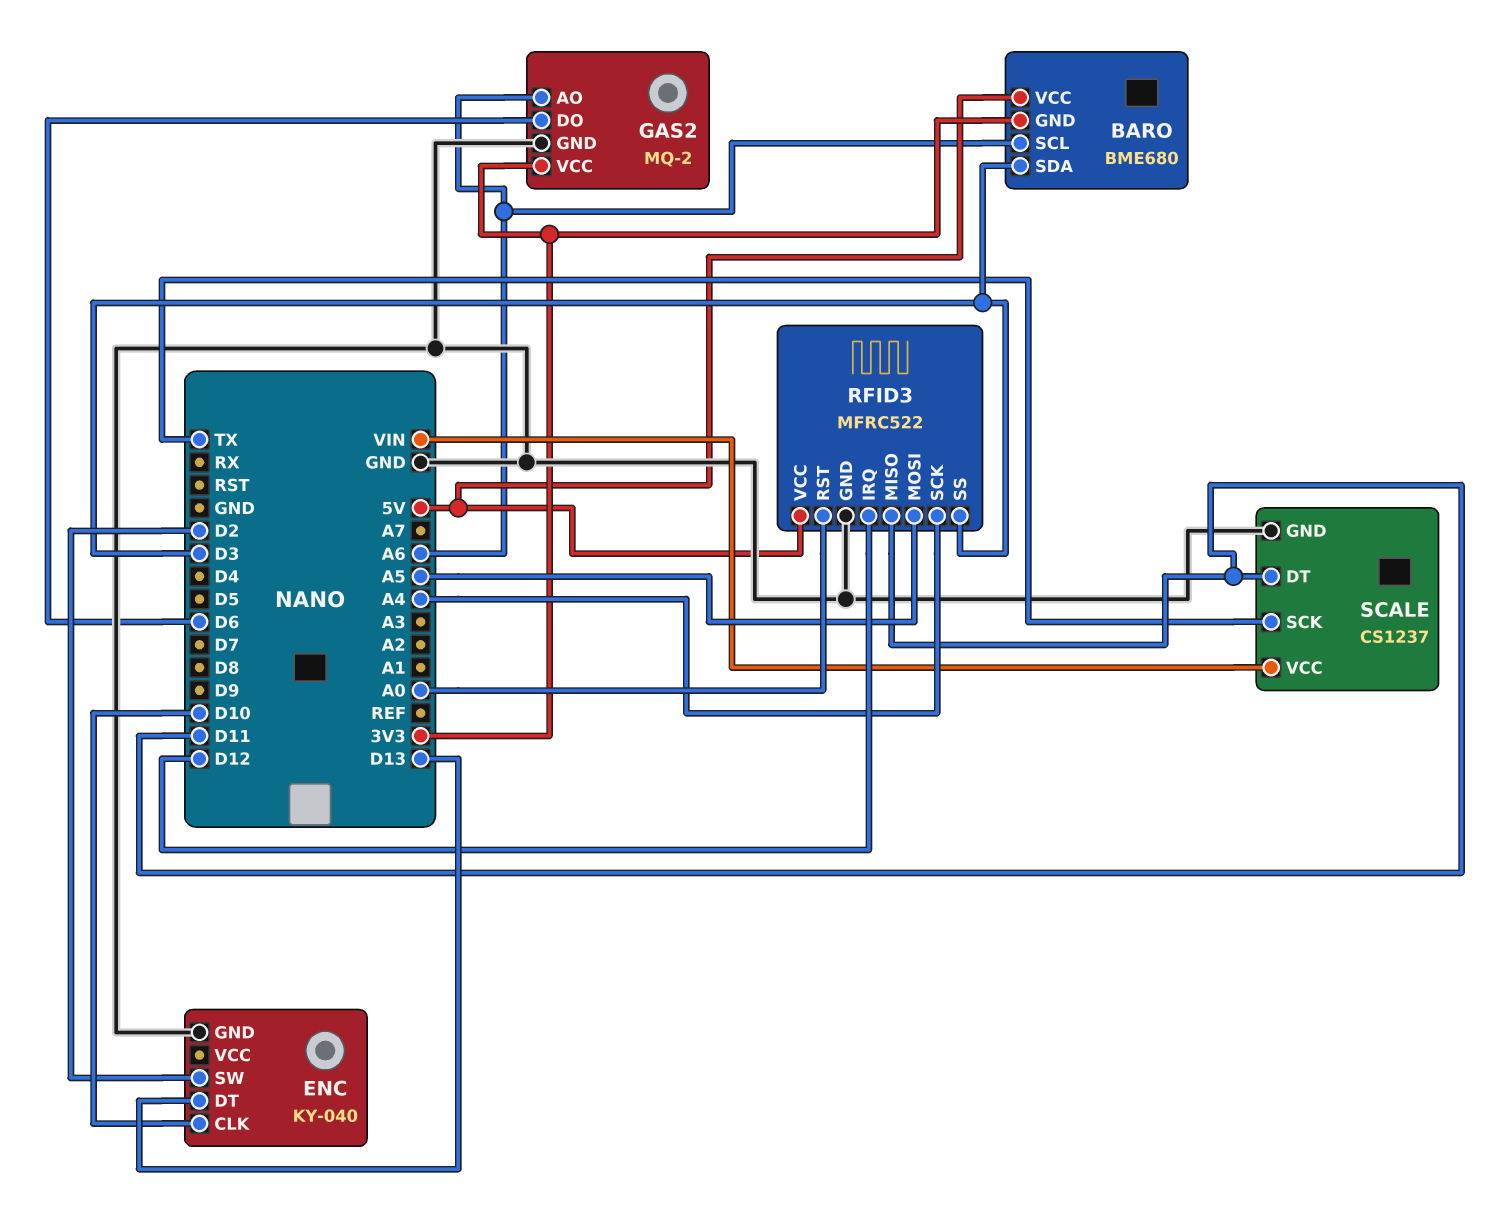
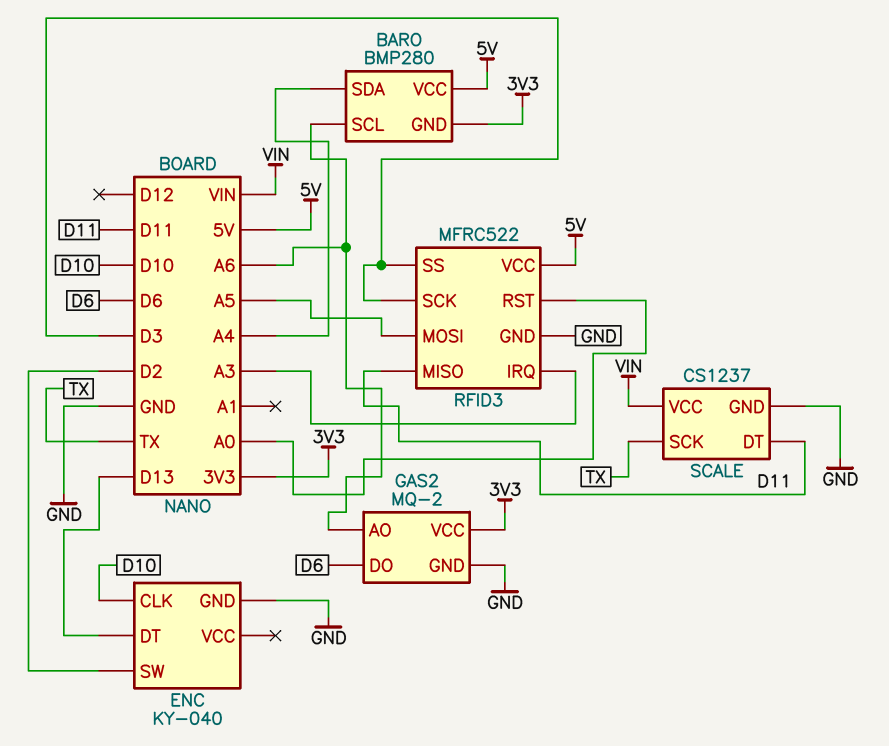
BARO: BME680 -> BMP280
BARO pin SDA: D3 -> A4
RFID3 pin IRQ: D12 -> A3
RFID3 pin SCK: A4 -> D3

